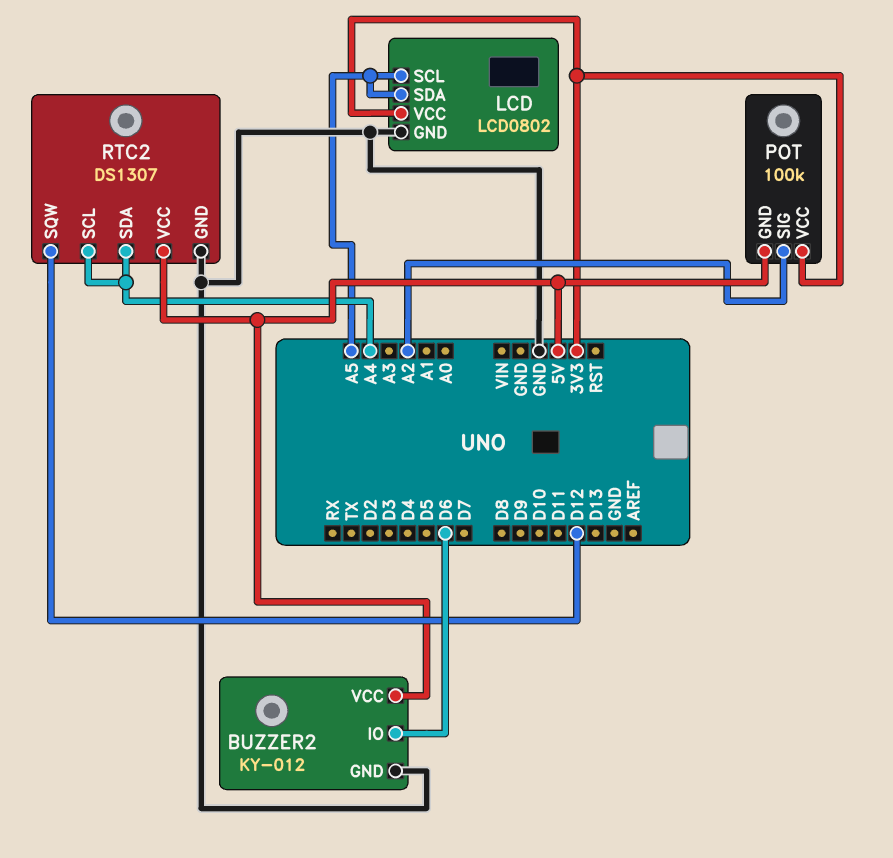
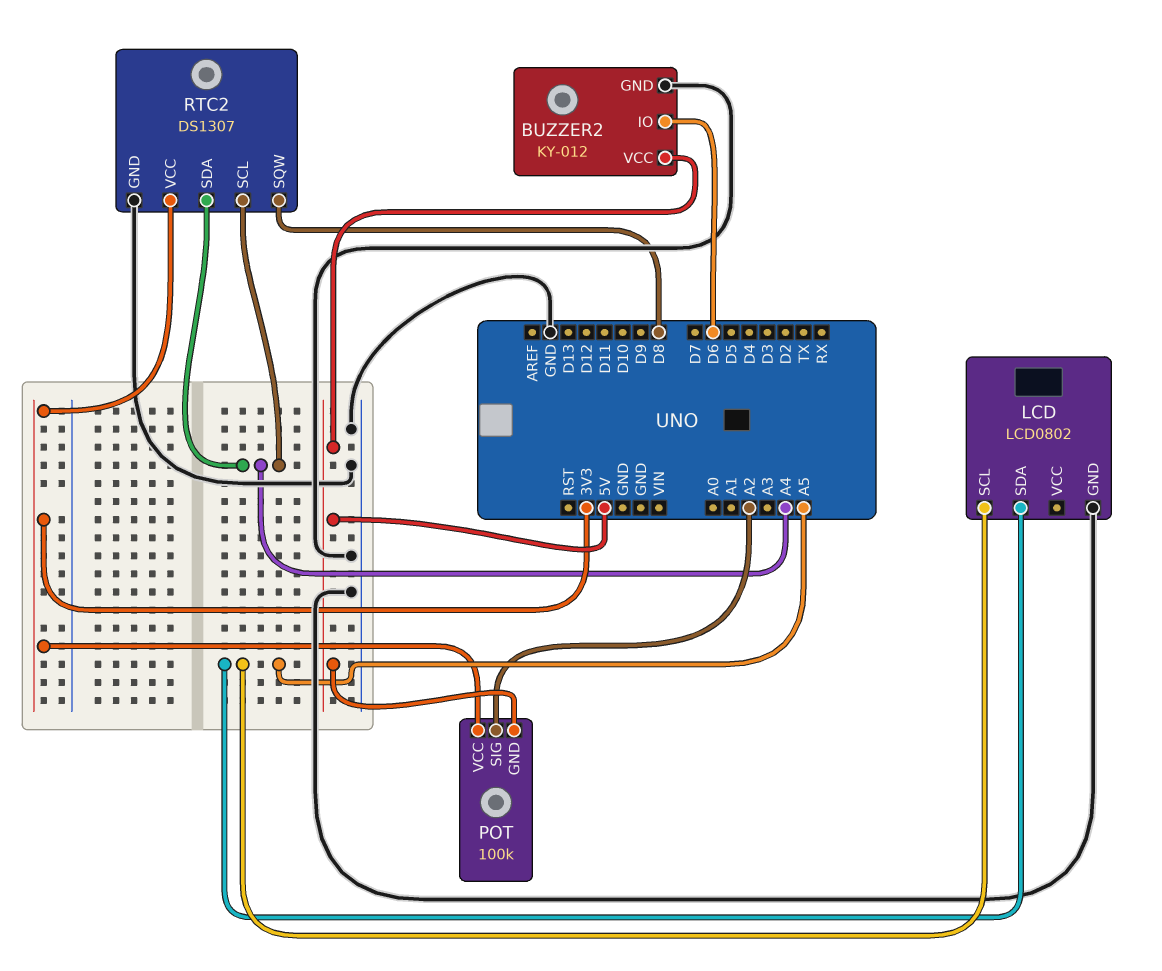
LCD pin VCC: 3V3 -> none
RTC2 pin SQW: D12 -> D8
RTC2 pin VCC: 5V -> 3V3

